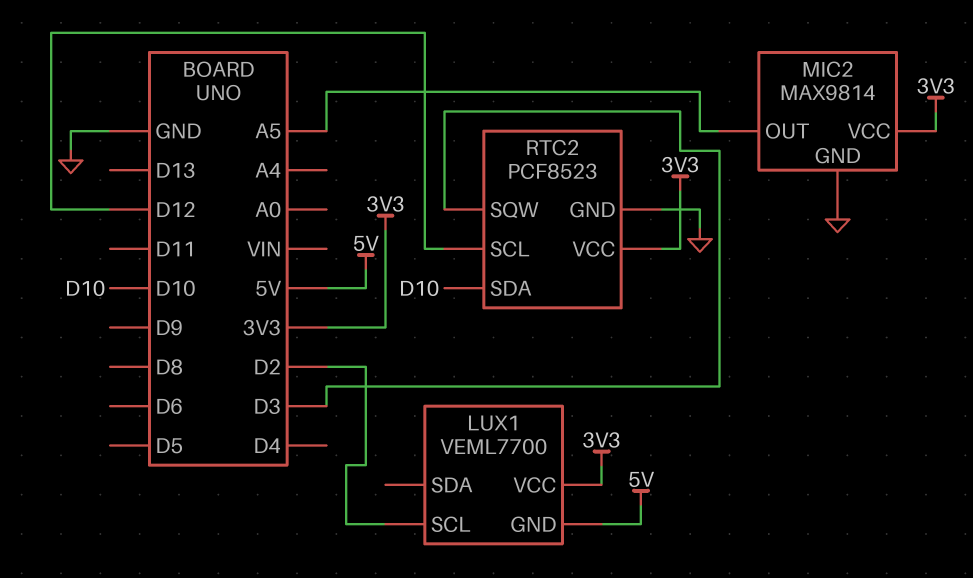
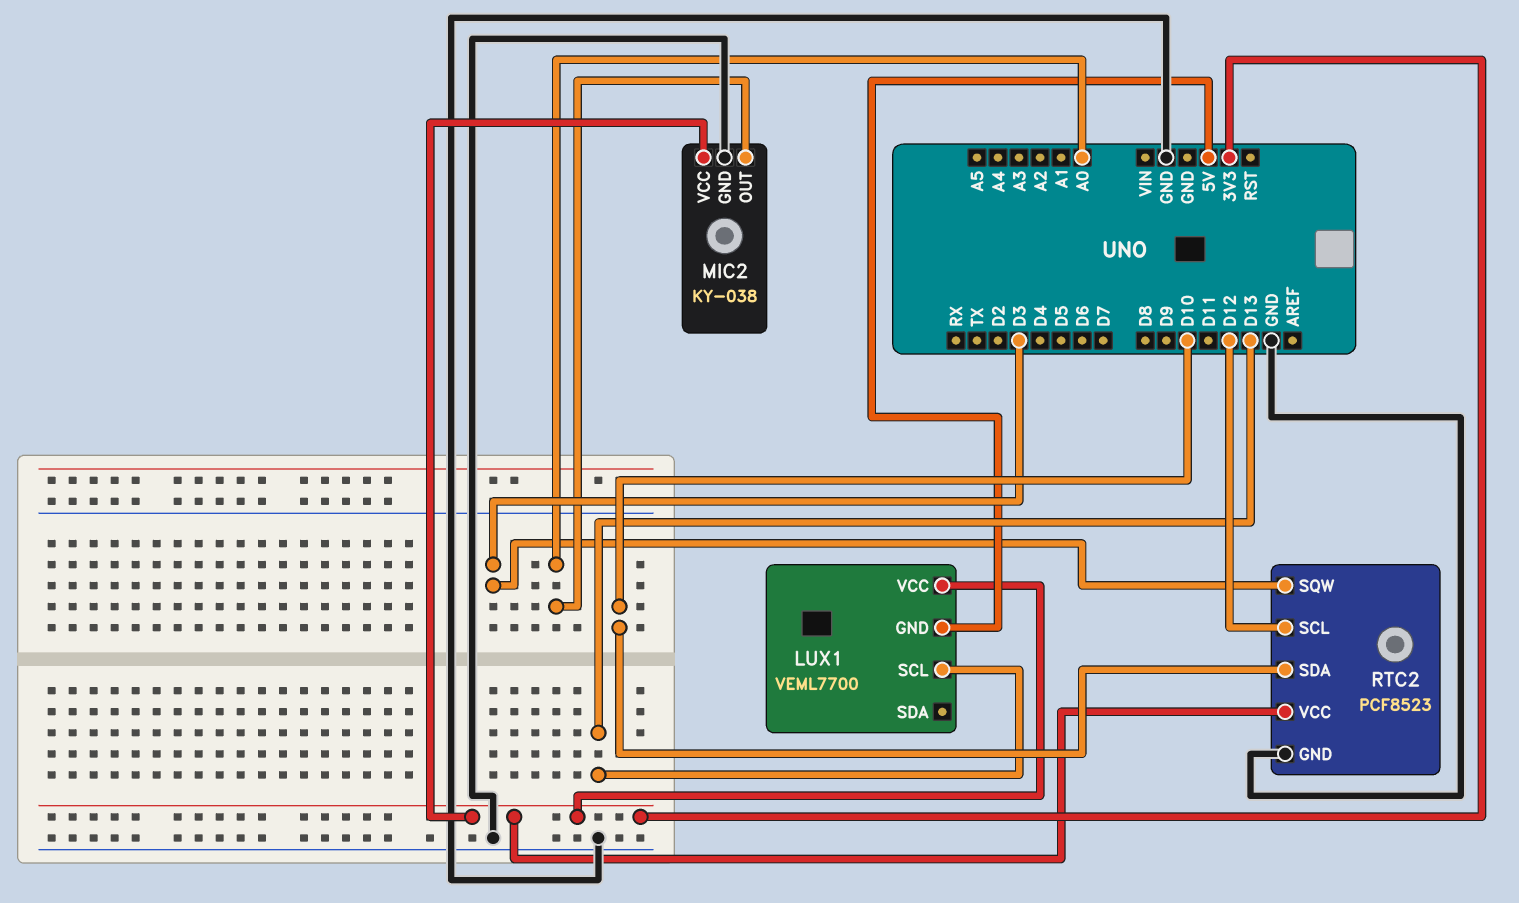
LUX1 pin SCL: D2 -> D13
MIC2: MAX9814 -> KY-038
MIC2 pin OUT: A5 -> A0

